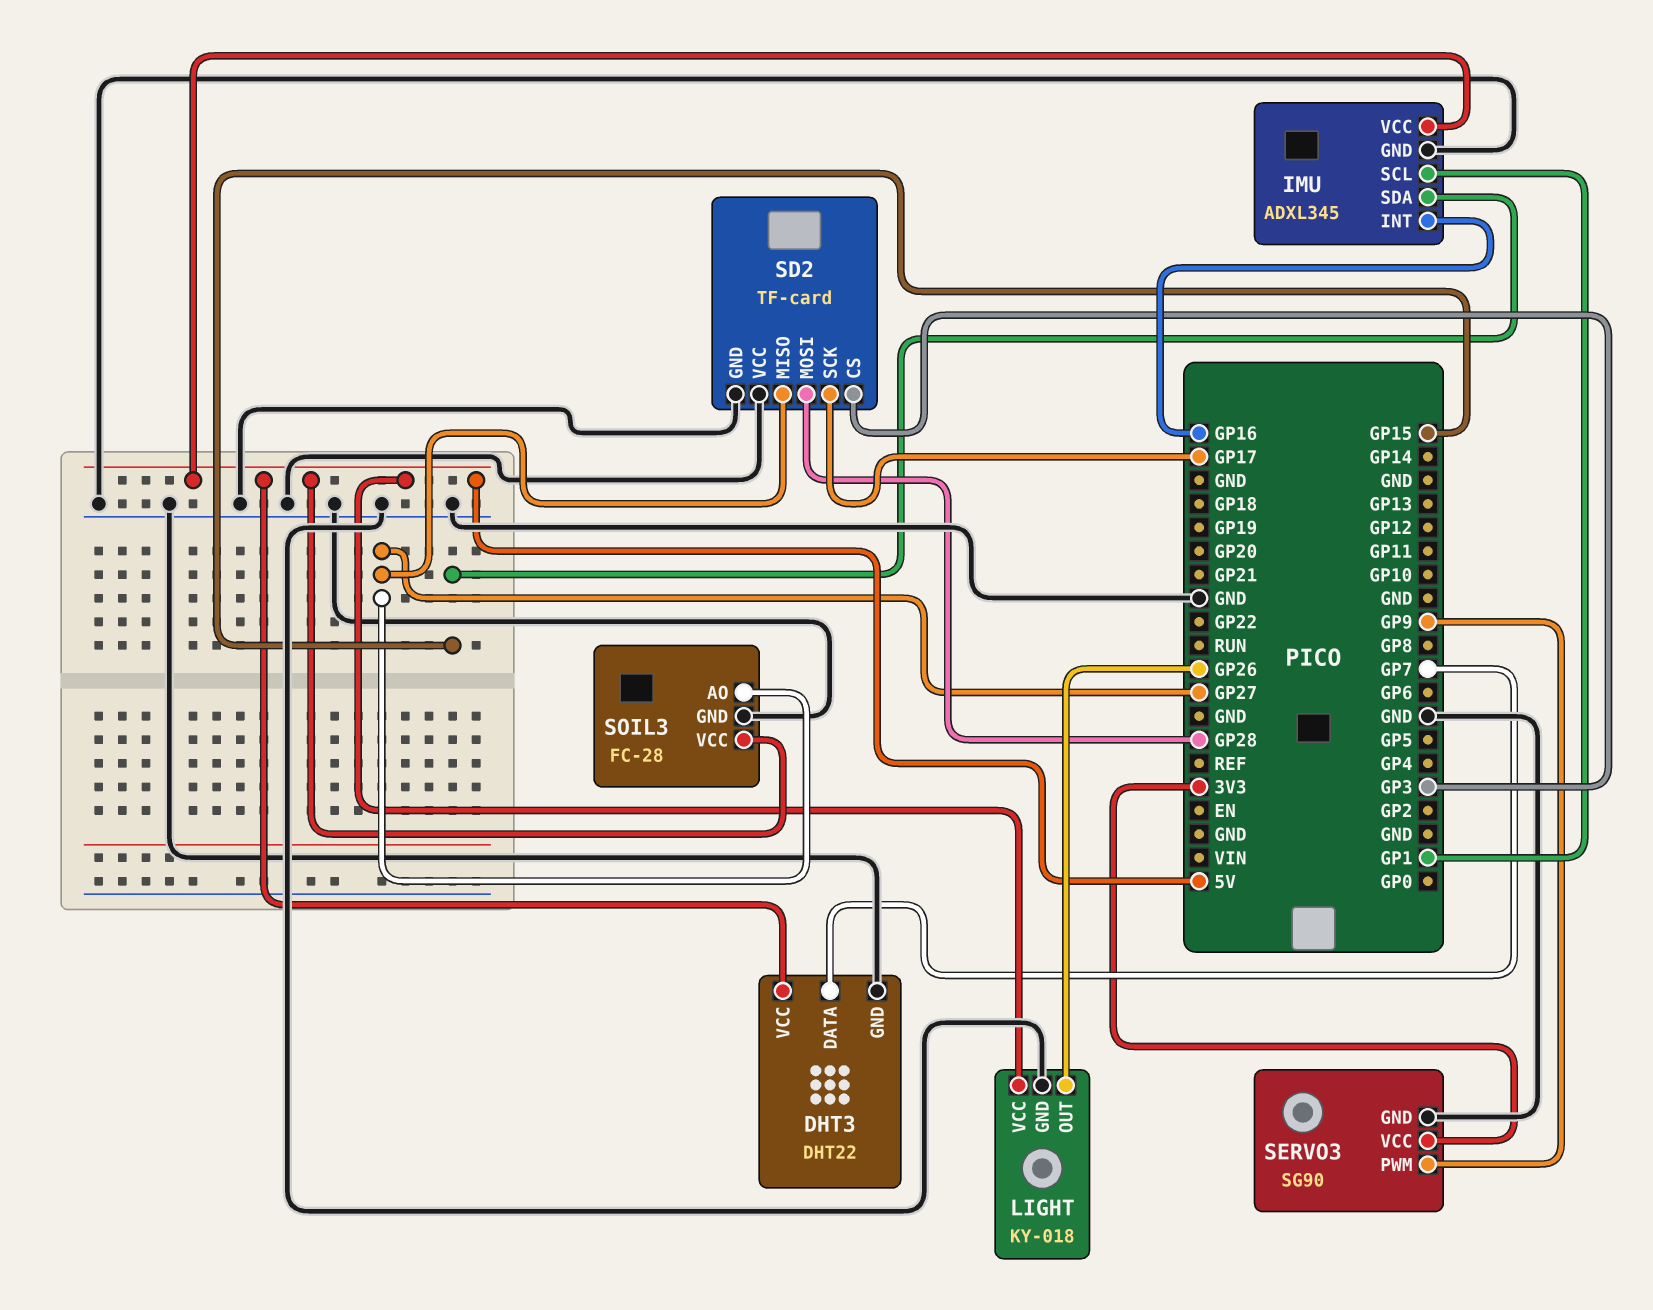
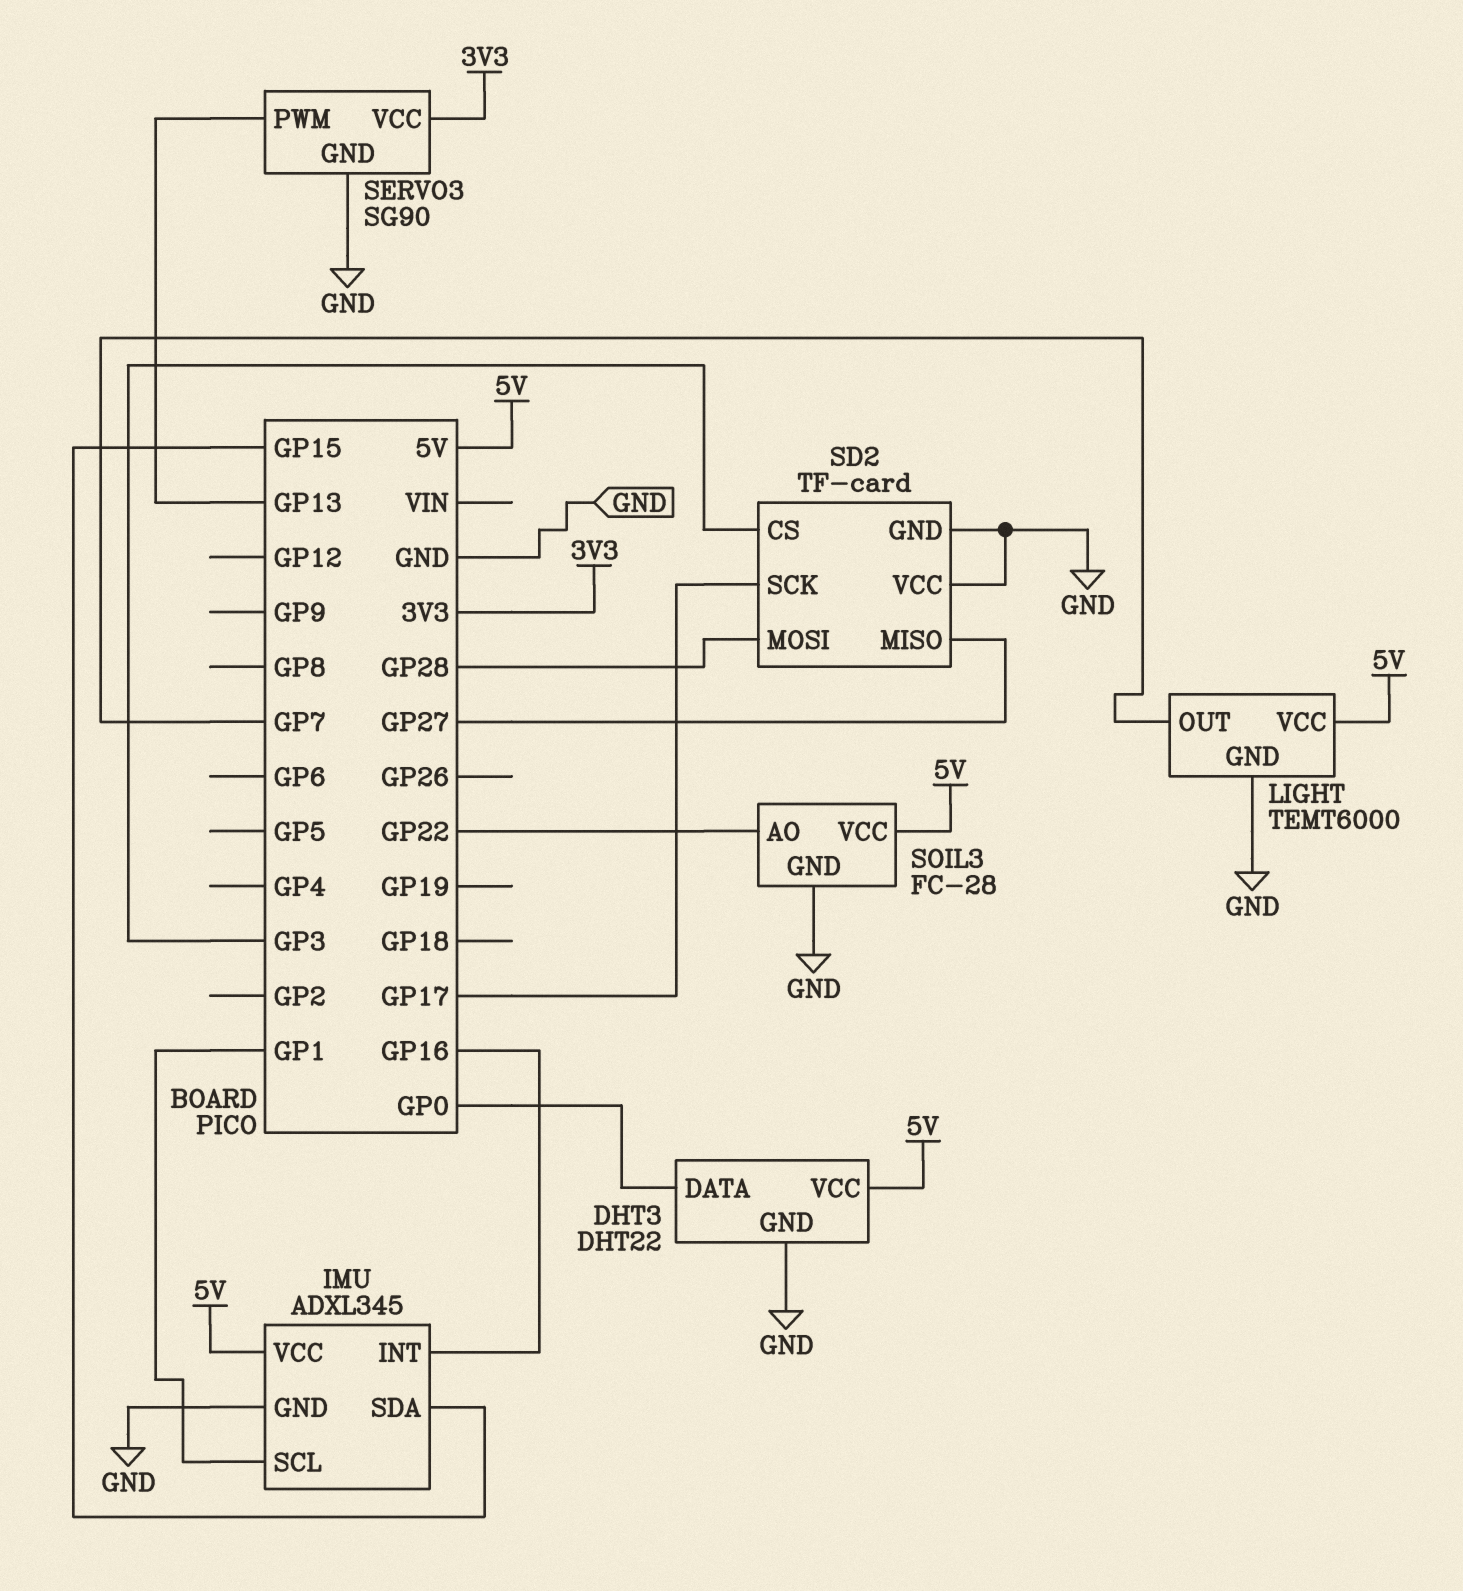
DHT3 pin DATA: GP7 -> GP0
LIGHT: KY-018 -> TEMT6000
LIGHT pin OUT: GP26 -> GP7
SERVO3 pin PWM: GP9 -> GP13
SOIL3 pin AO: GP27 -> GP22

